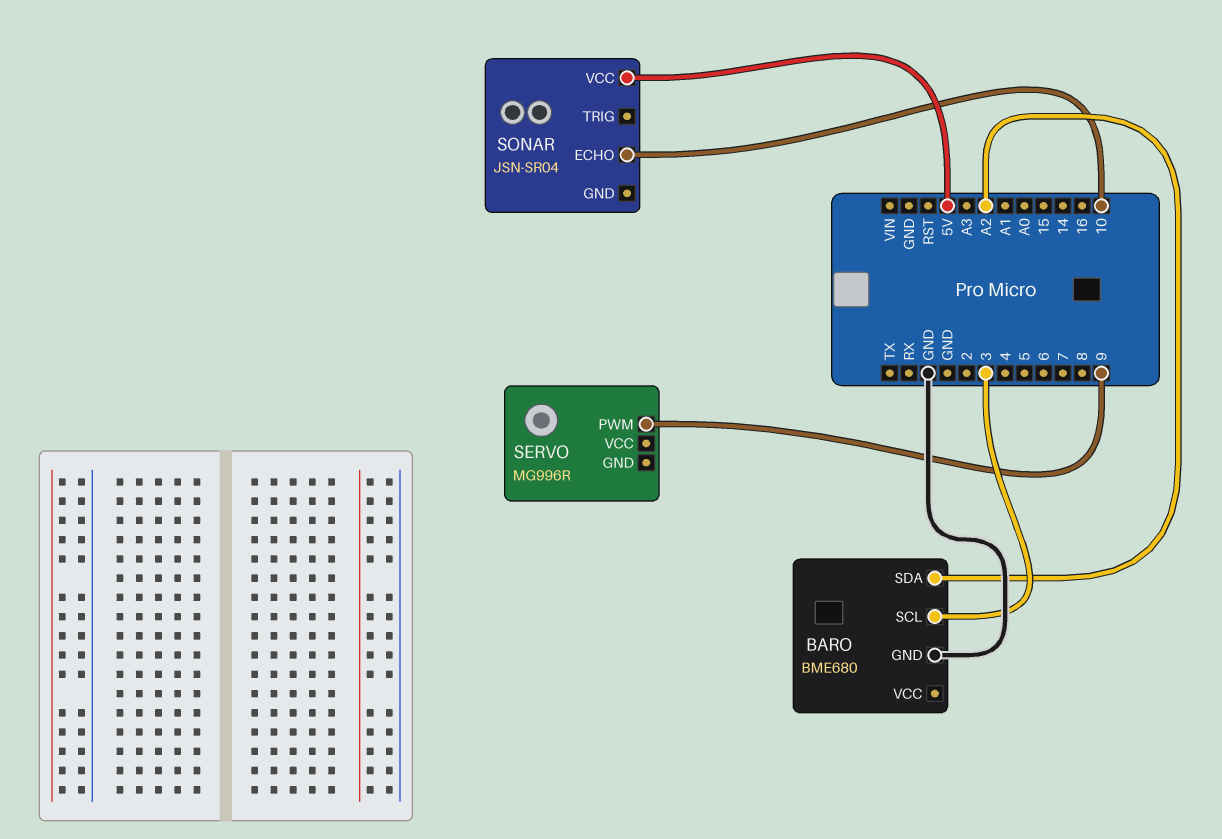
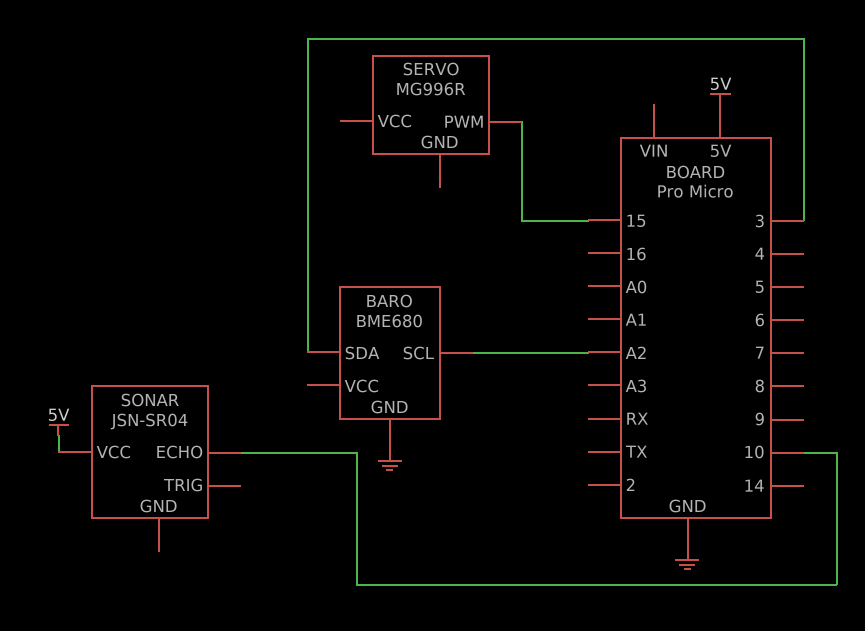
BARO pin SCL: 3 -> A2
BARO pin SDA: A2 -> 3
SERVO pin PWM: 9 -> 15

